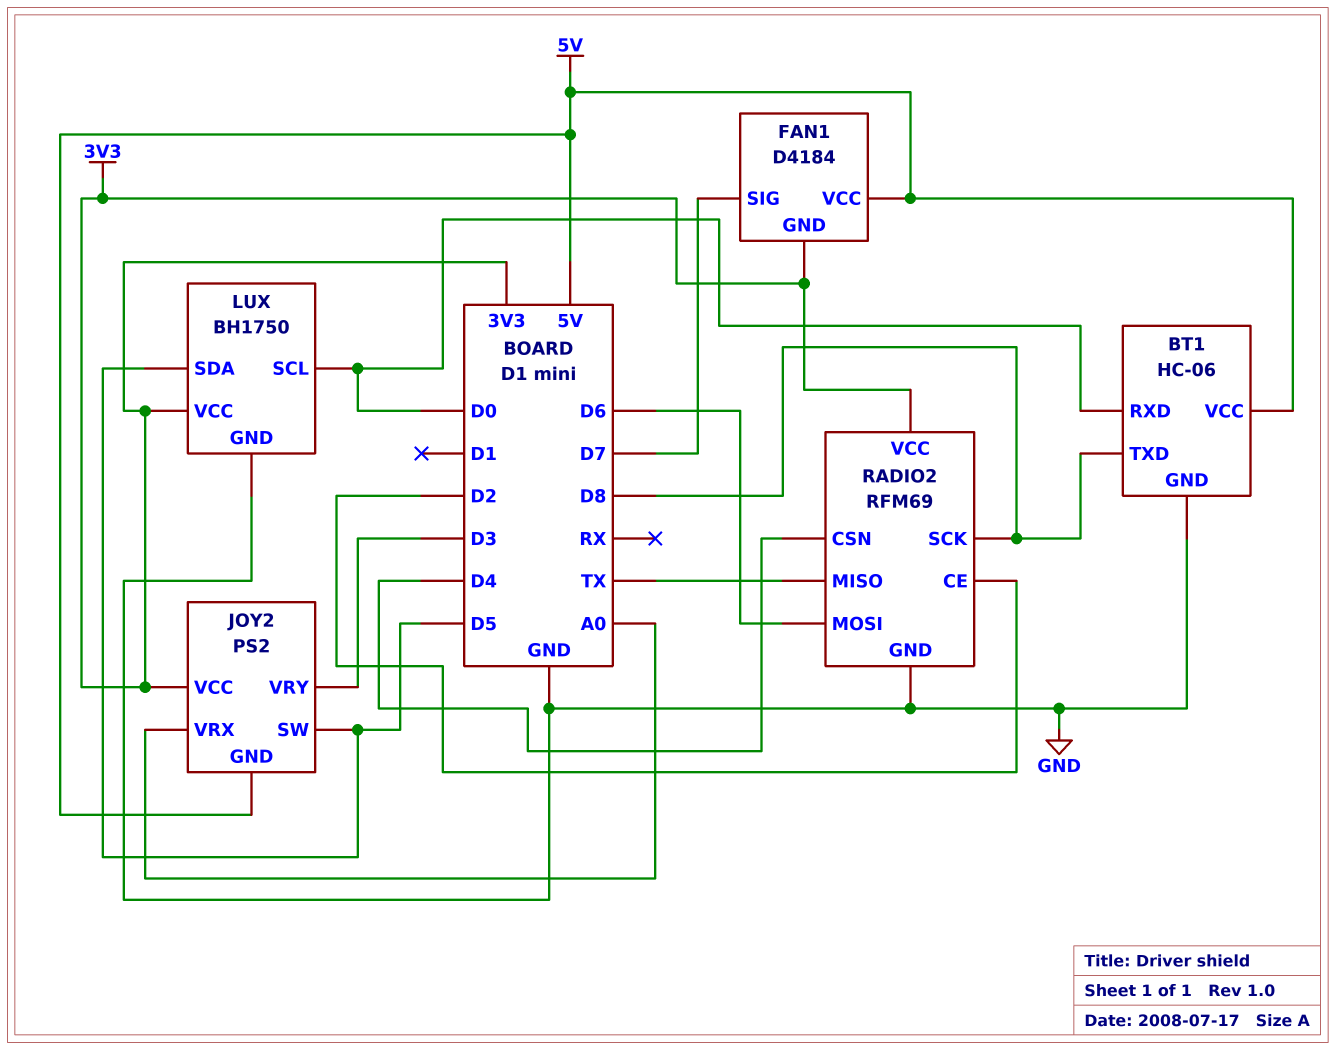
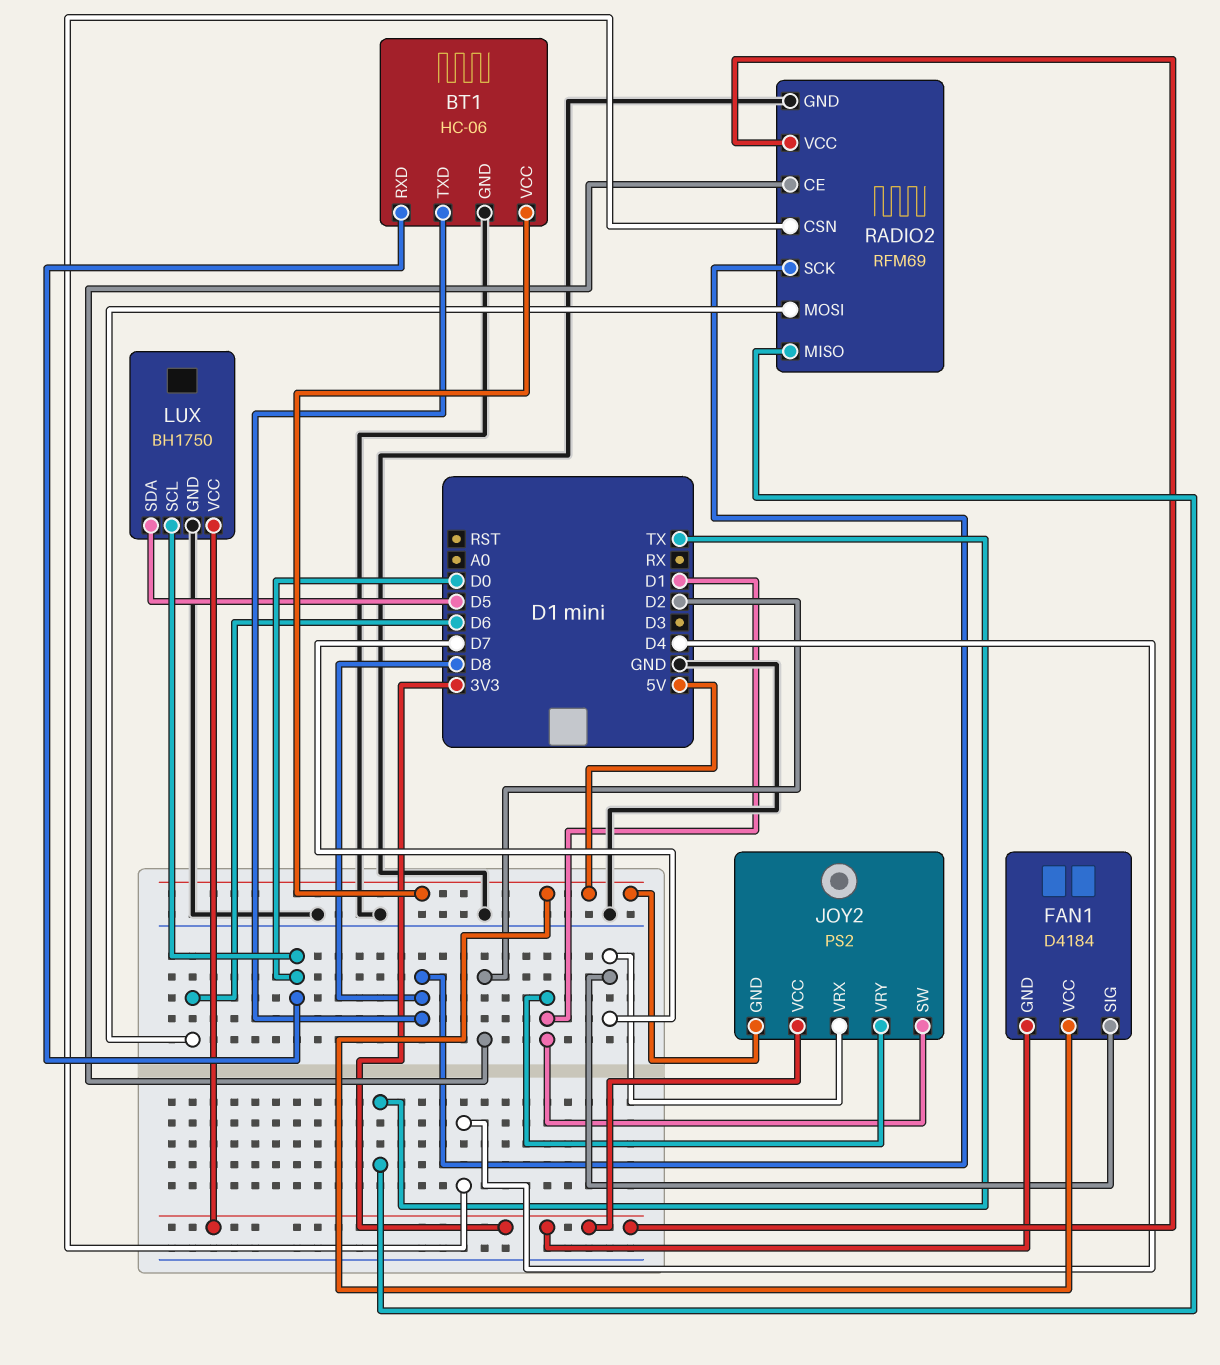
JOY2 pin SW: D5 -> D1
JOY2 pin VRX: A0 -> D7
JOY2 pin VRY: D3 -> D1

